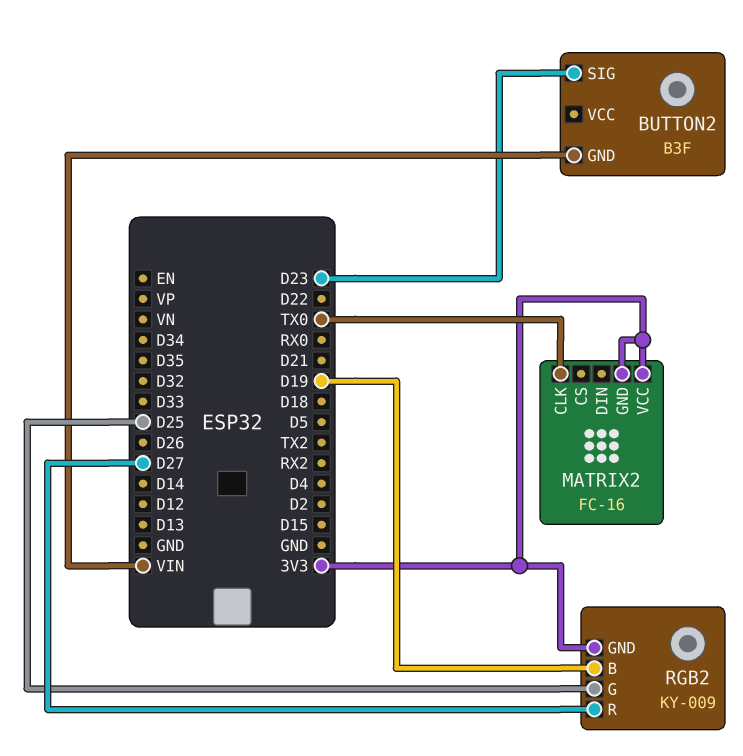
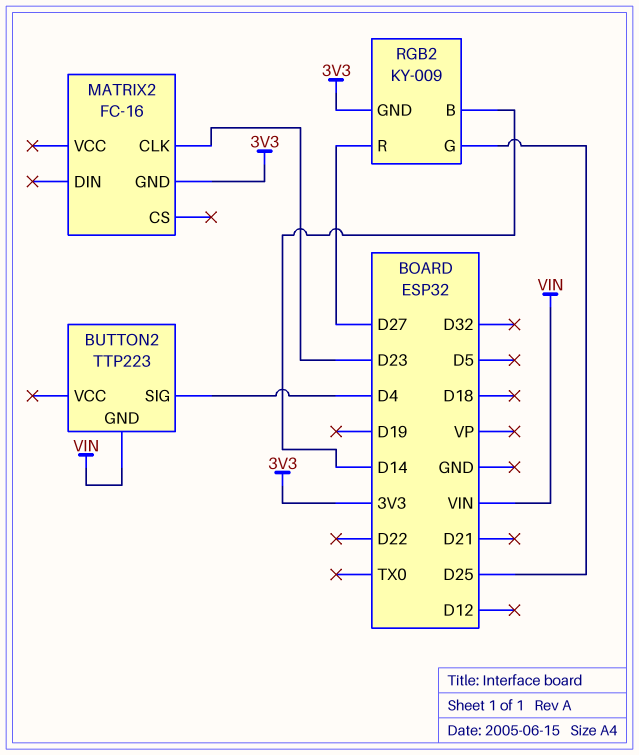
BUTTON2: B3F -> TTP223
BUTTON2 pin SIG: D23 -> D4
MATRIX2 pin CLK: TX0 -> D23
MATRIX2 pin VCC: 3V3 -> none
RGB2 pin B: D19 -> D14

